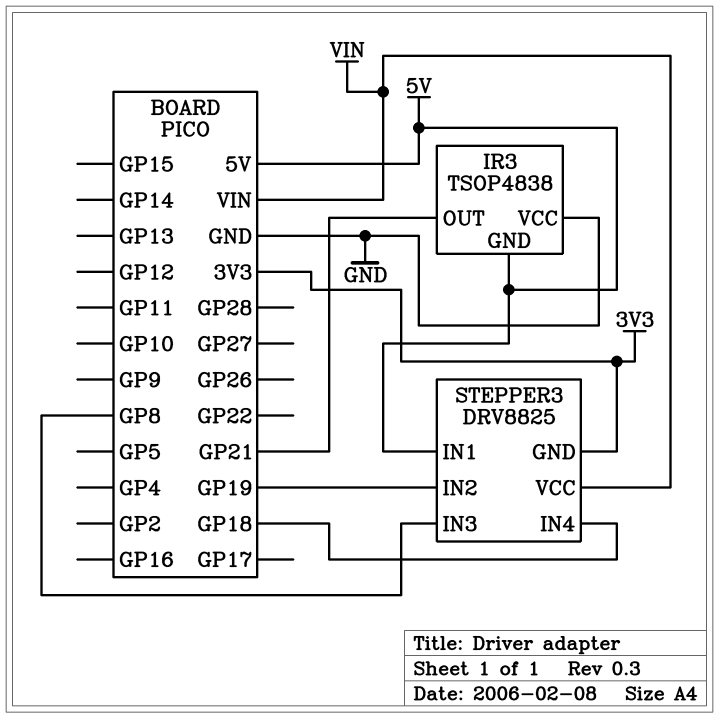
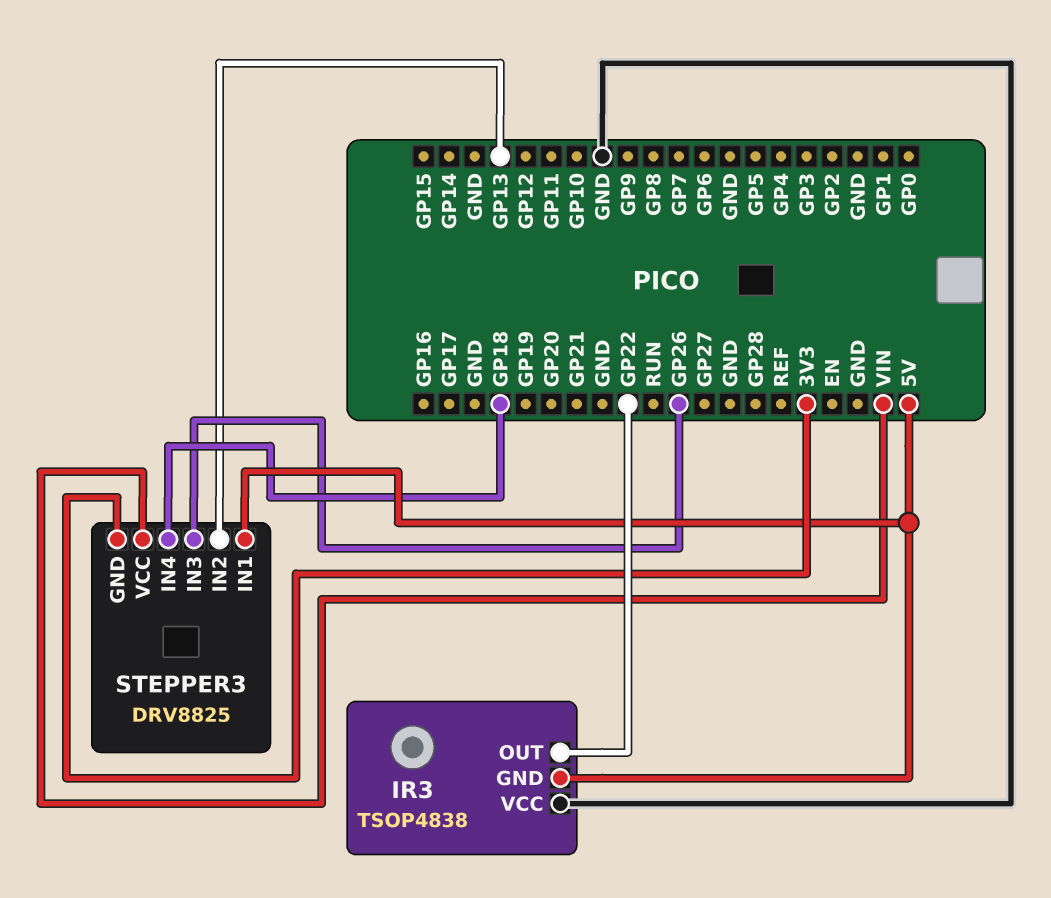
IR3 pin OUT: GP21 -> GP22
STEPPER3 pin IN2: GP19 -> GP13
STEPPER3 pin IN3: GP8 -> GP26

